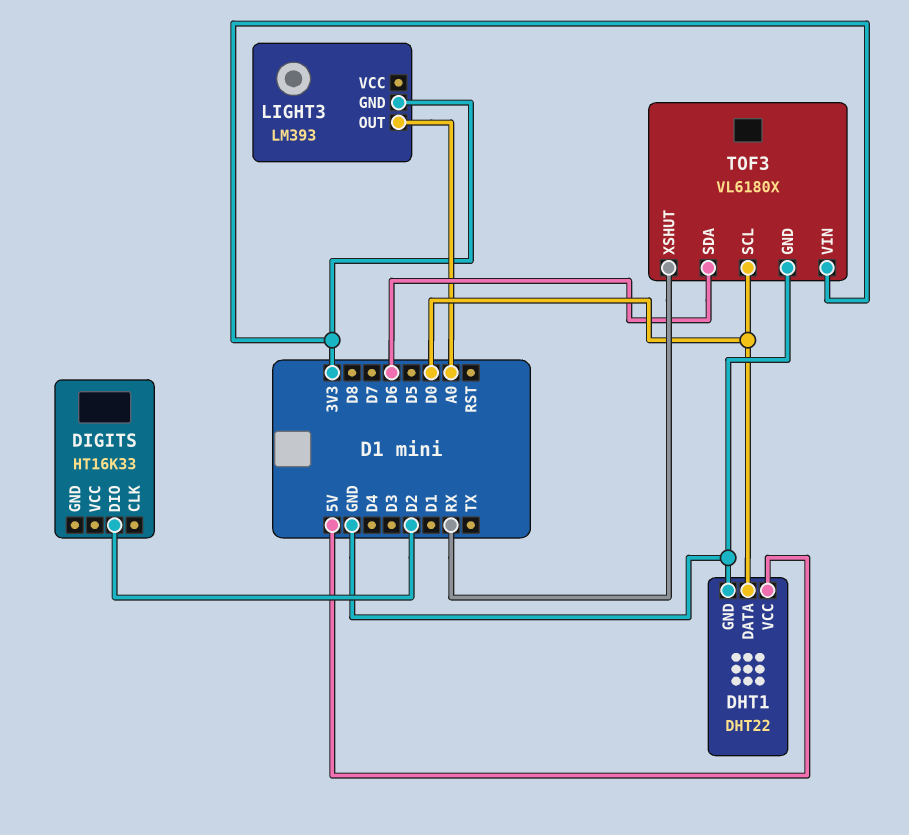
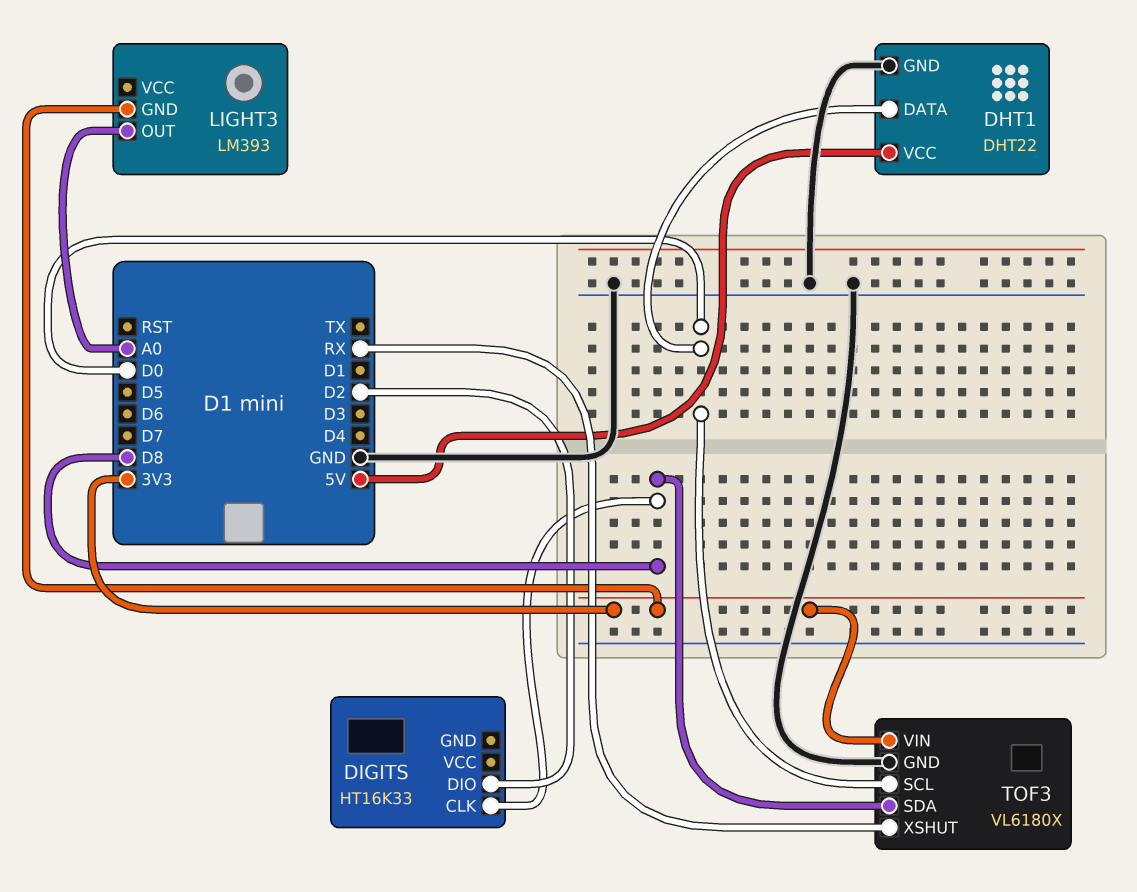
DIGITS pin CLK: none -> D8
TOF3 pin SDA: D6 -> D8

